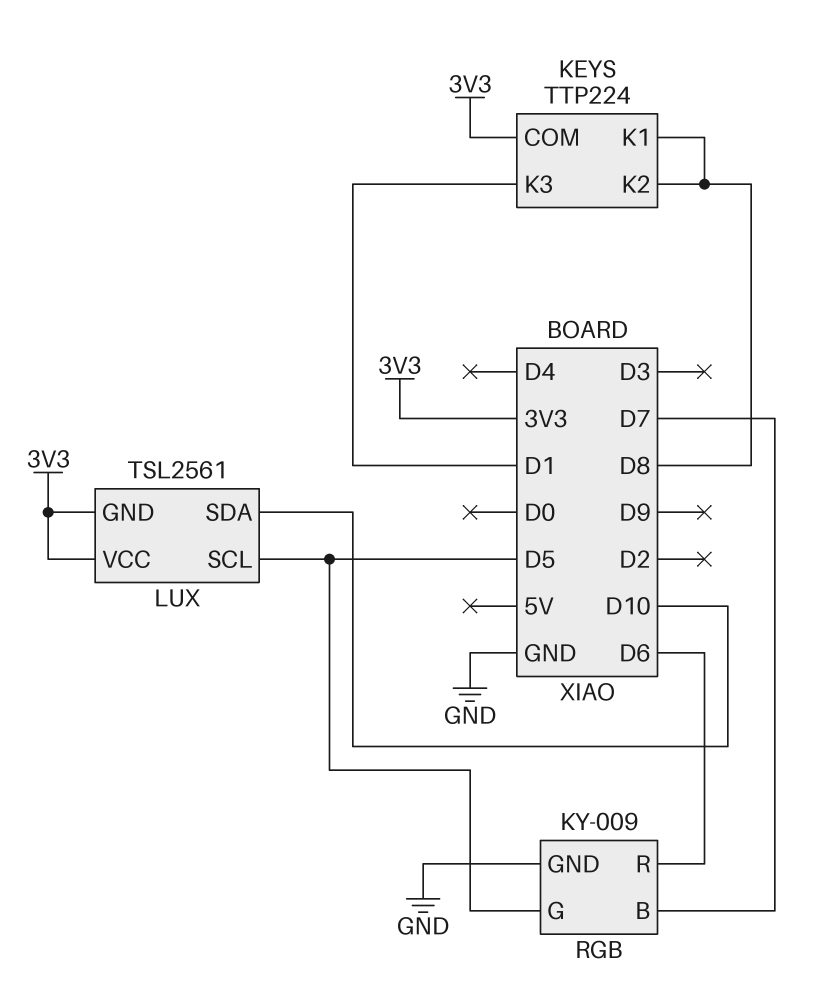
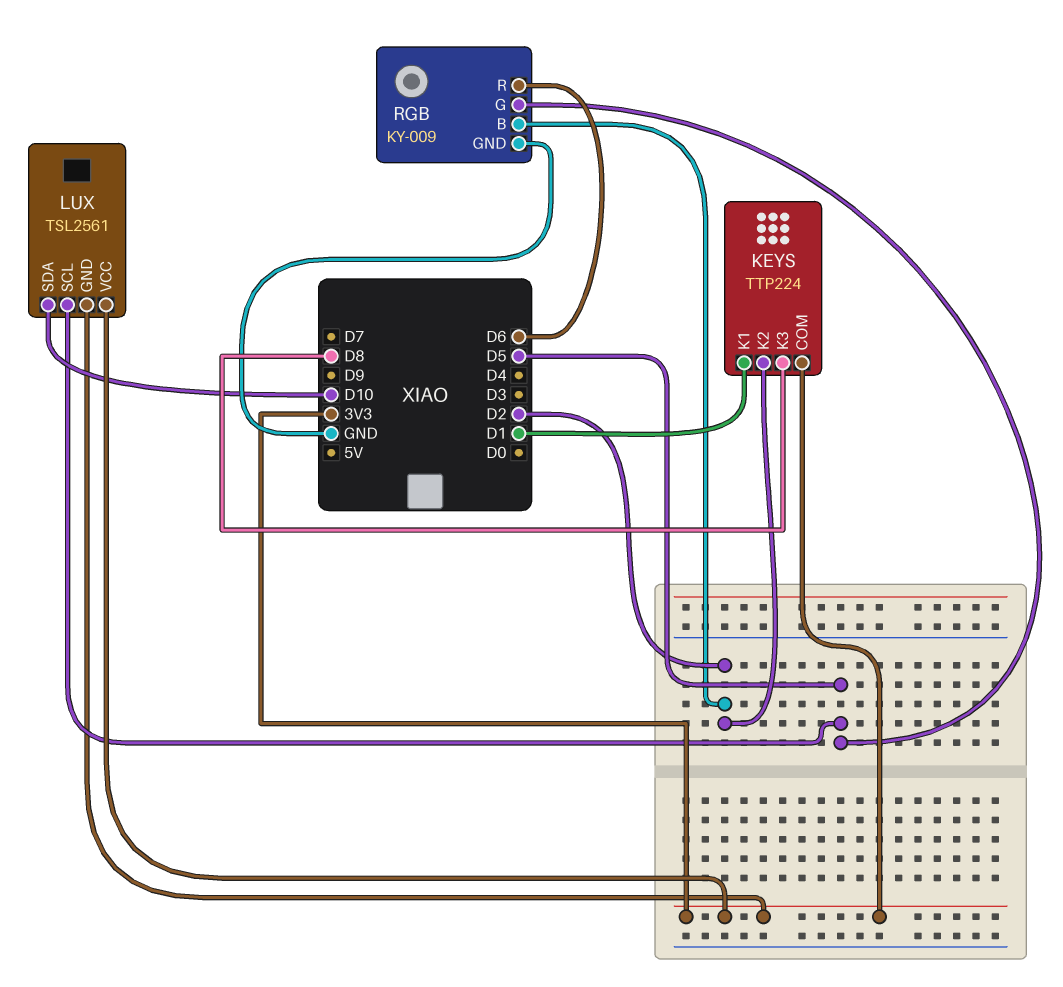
KEYS pin K1: D8 -> D1
KEYS pin K2: D8 -> D2
KEYS pin K3: D1 -> D8
RGB pin B: D7 -> D2

